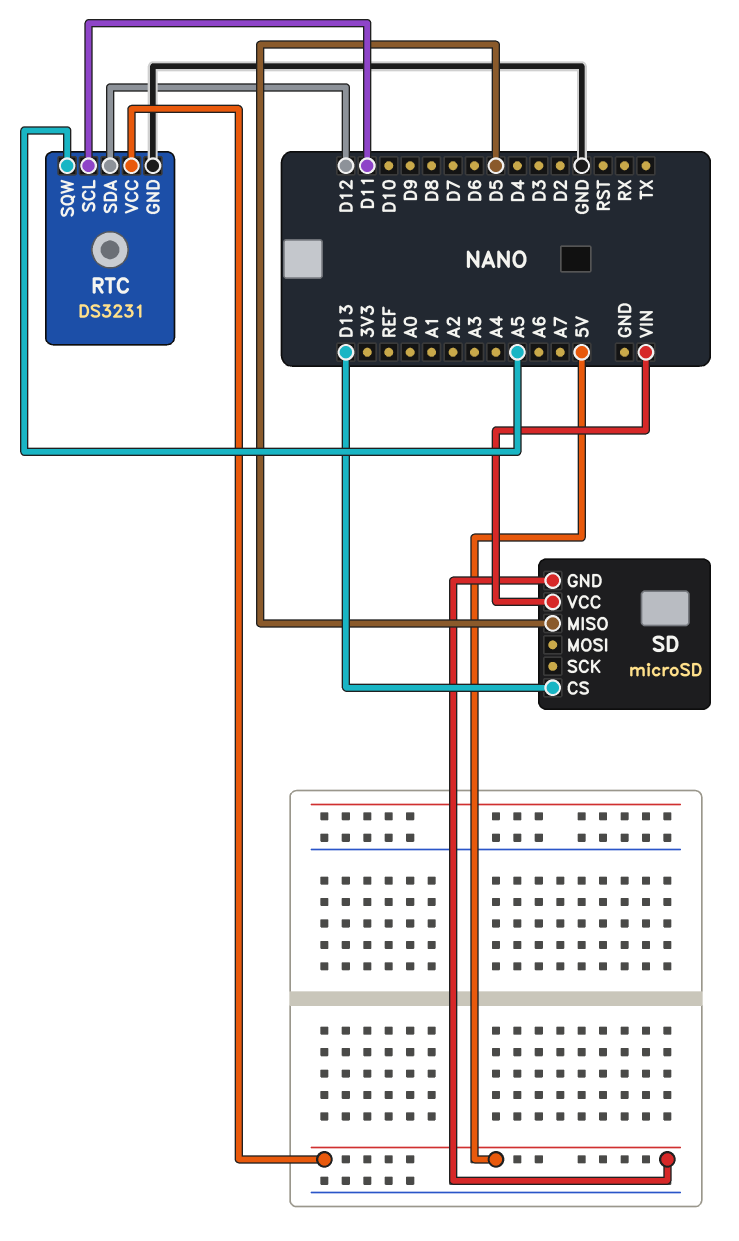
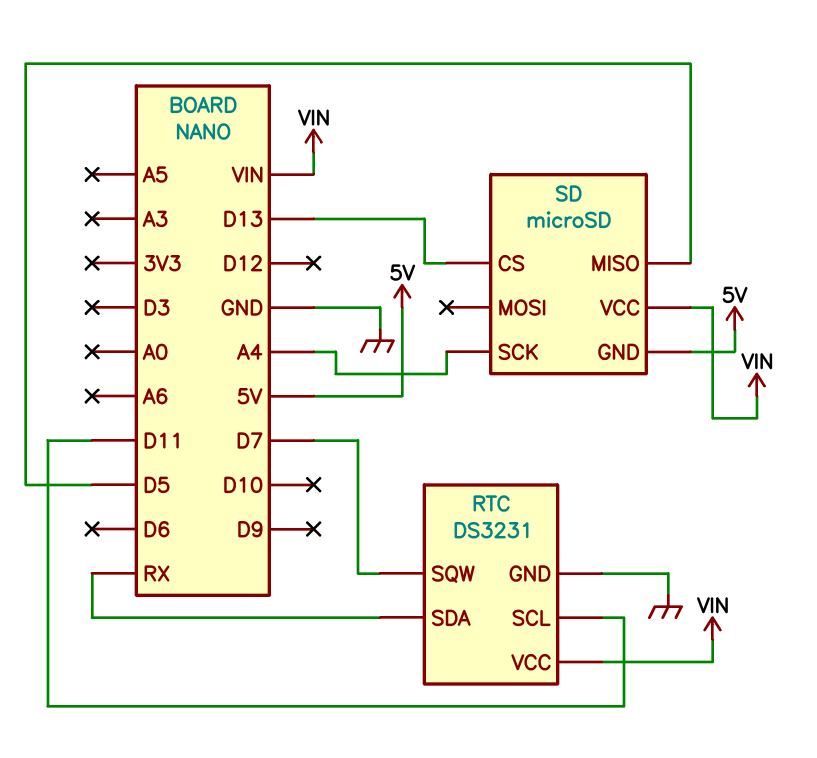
RTC pin SDA: D12 -> RX
RTC pin SQW: A5 -> D7
RTC pin VCC: 5V -> VIN
SD pin SCK: none -> A4

